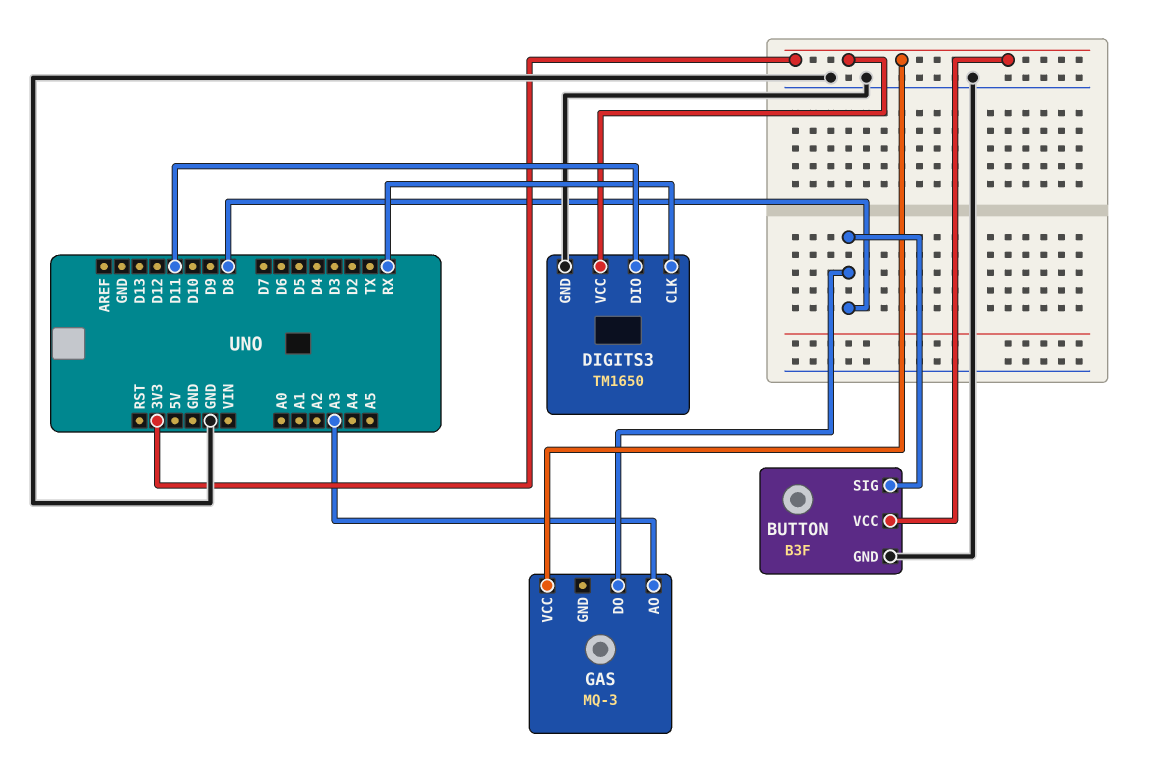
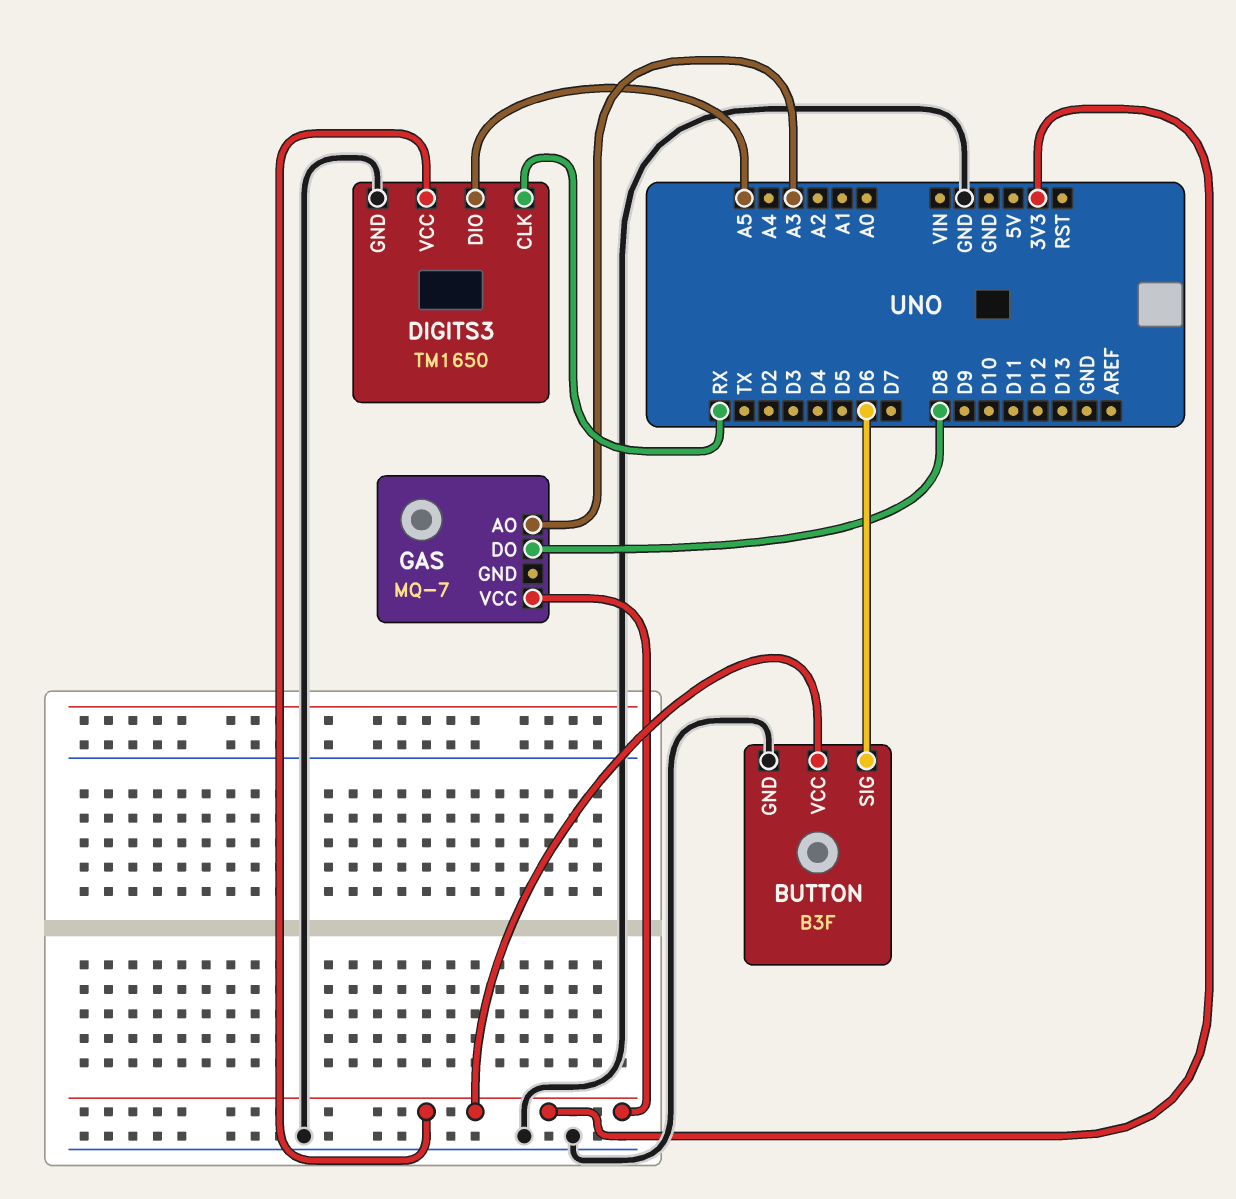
BUTTON pin SIG: D8 -> D6
DIGITS3 pin DIO: D11 -> A5
GAS: MQ-3 -> MQ-7

